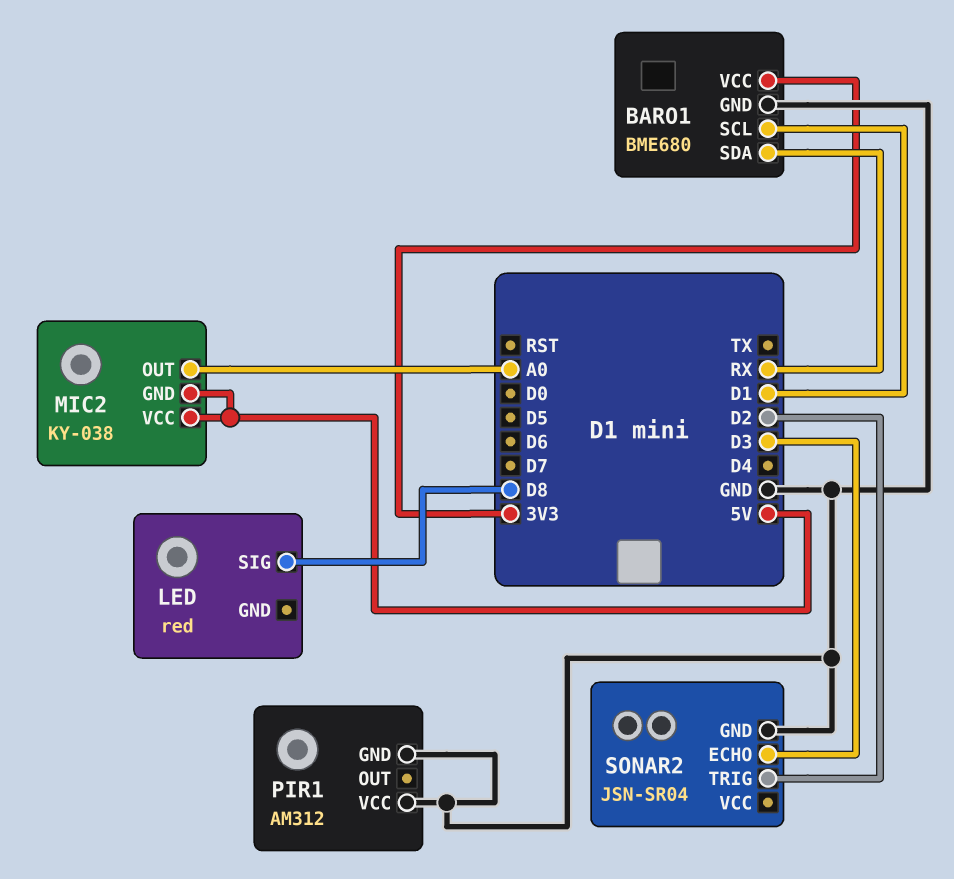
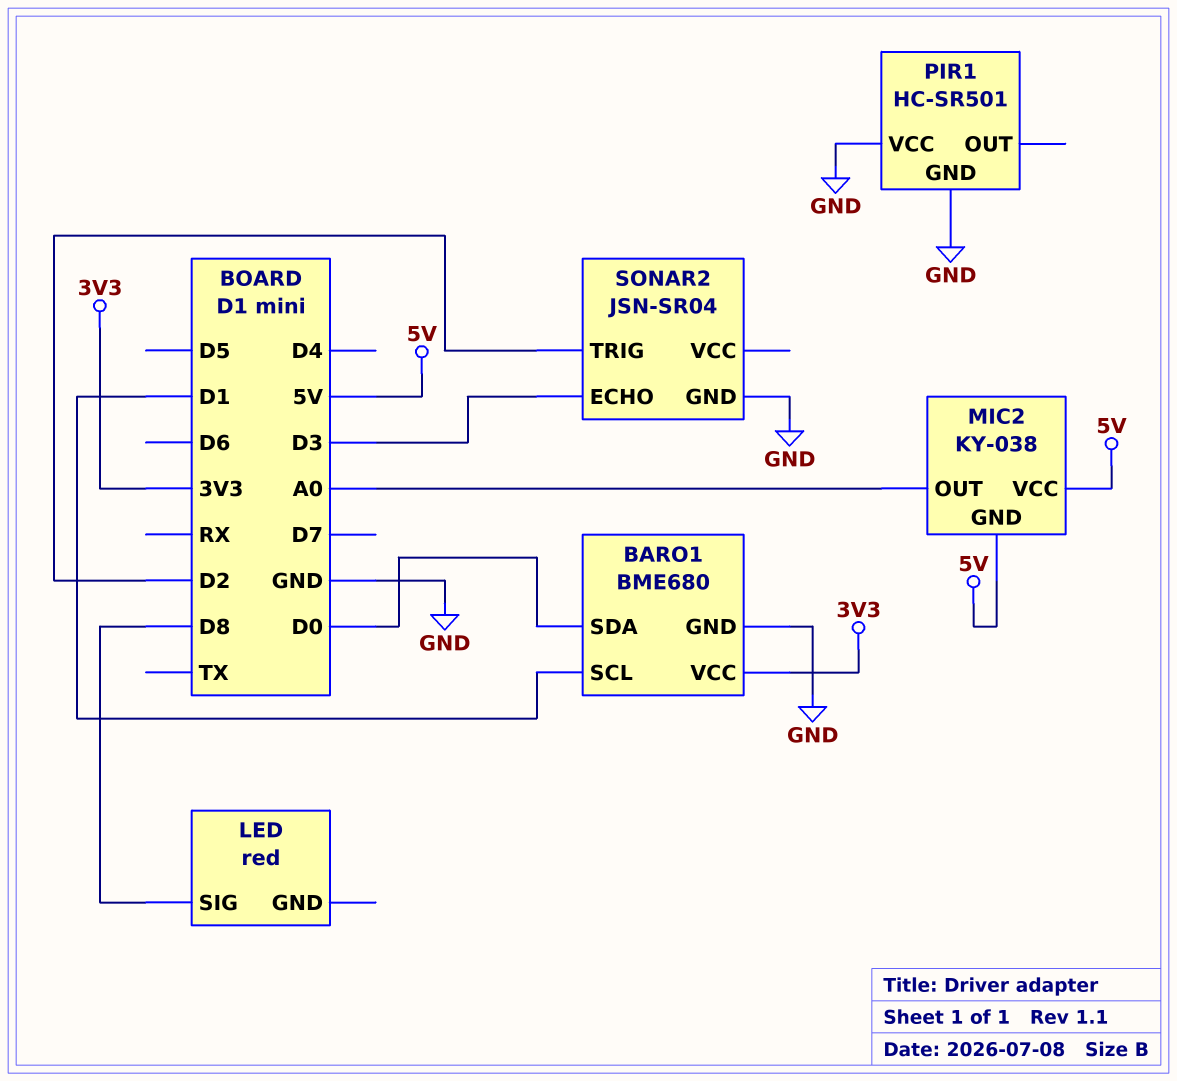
BARO1 pin SDA: RX -> D0
PIR1: AM312 -> HC-SR501

